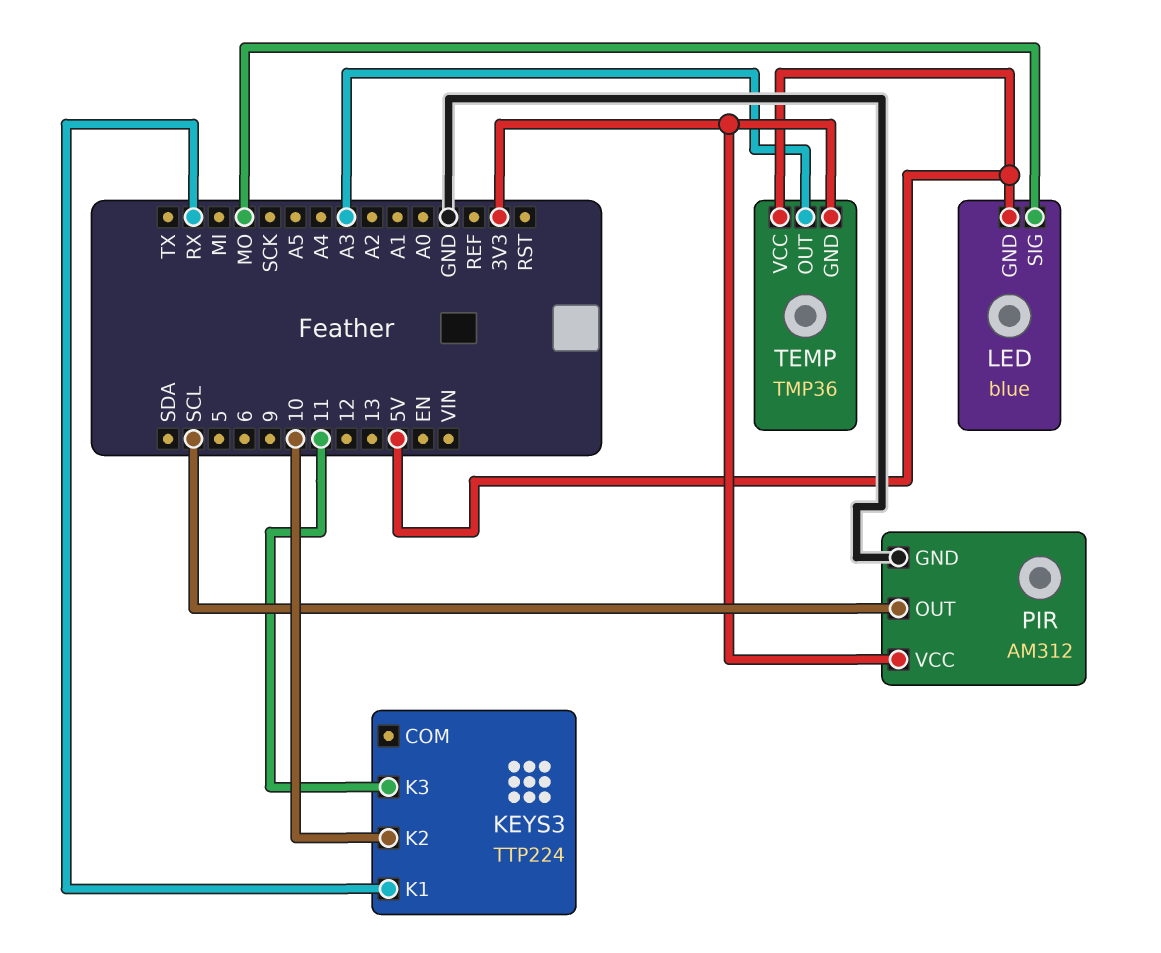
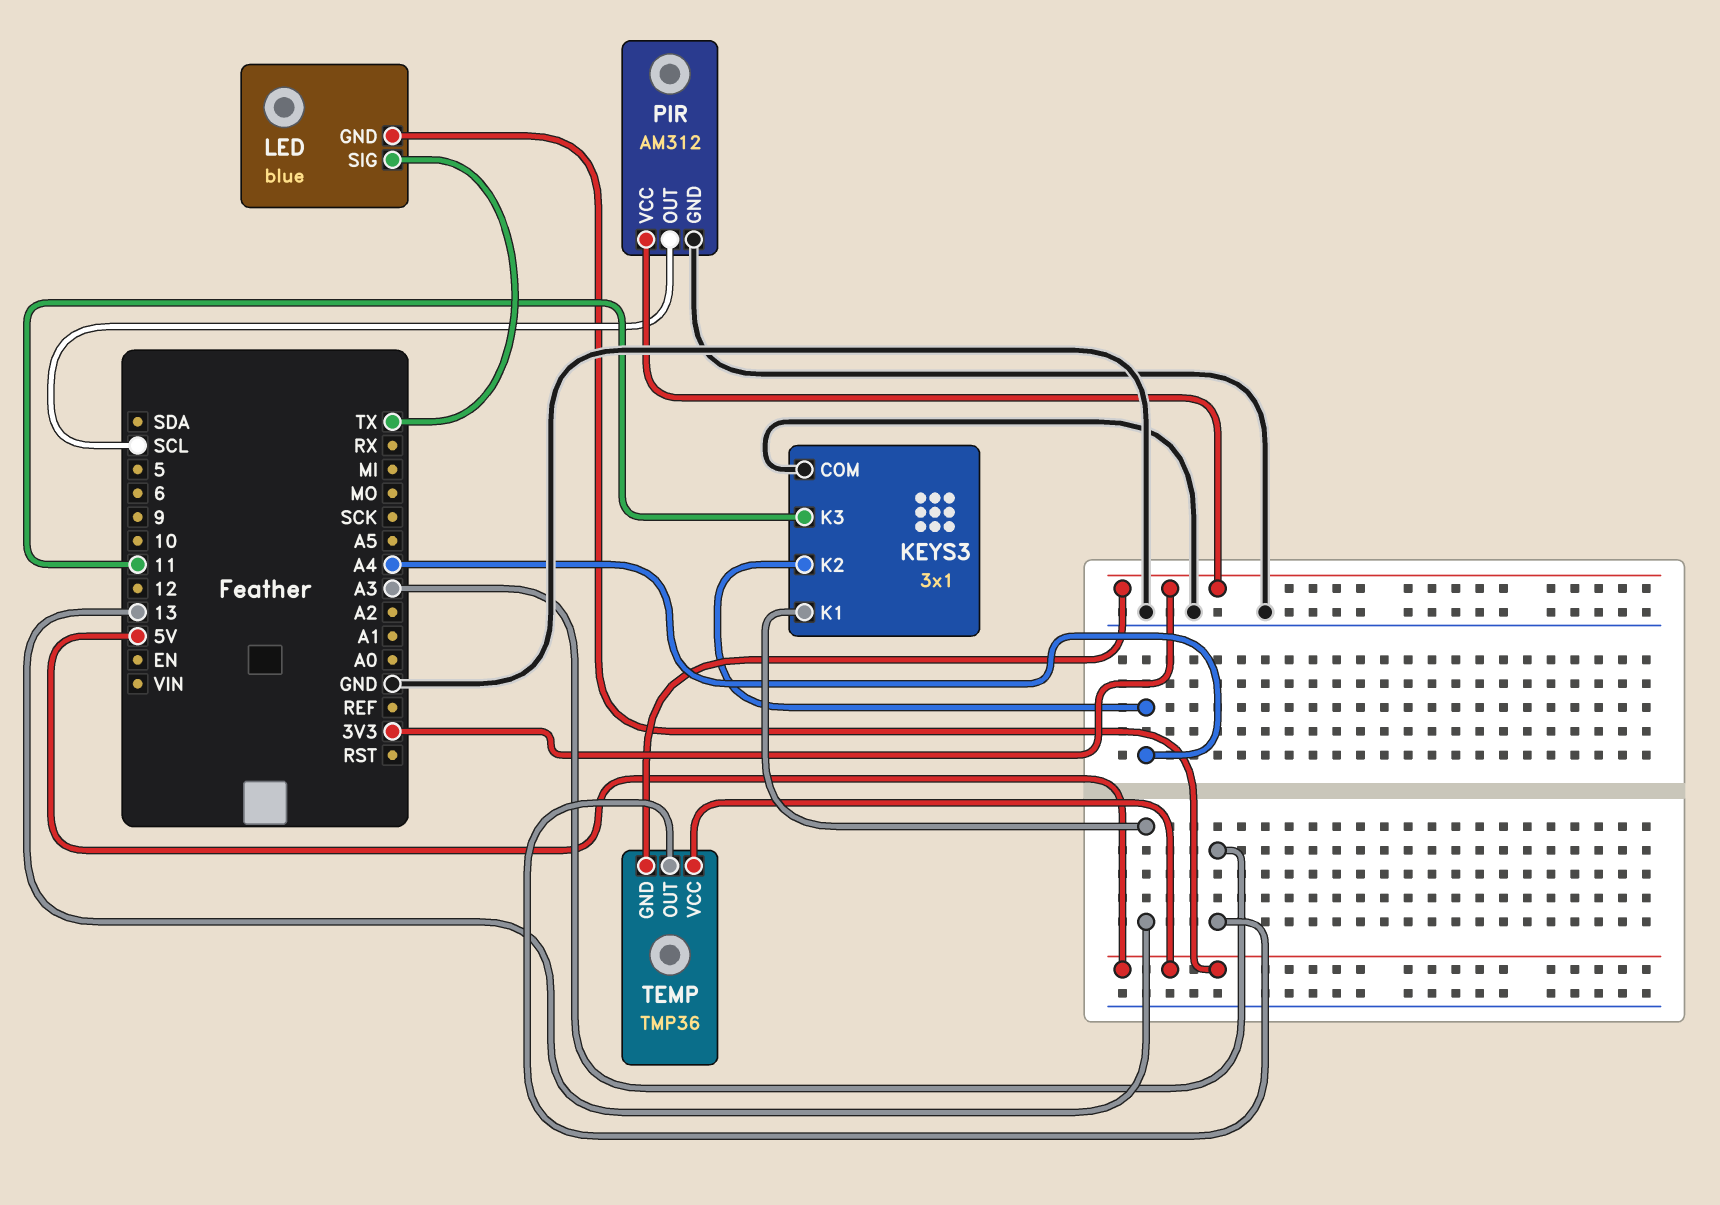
KEYS3: TTP224 -> 3x1
KEYS3 pin COM: none -> GND
KEYS3 pin K1: RX -> 13
KEYS3 pin K2: 10 -> A4
LED pin SIG: MO -> TX

